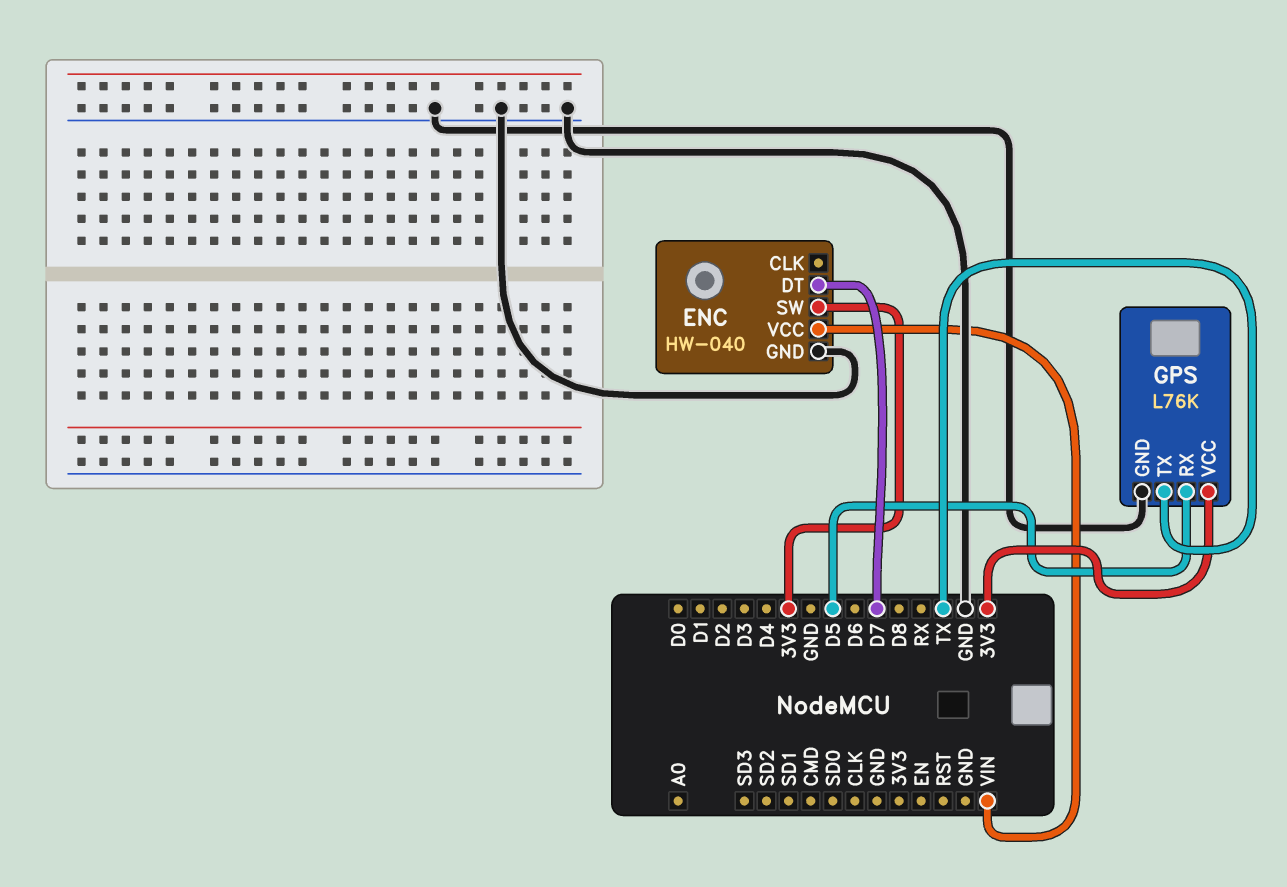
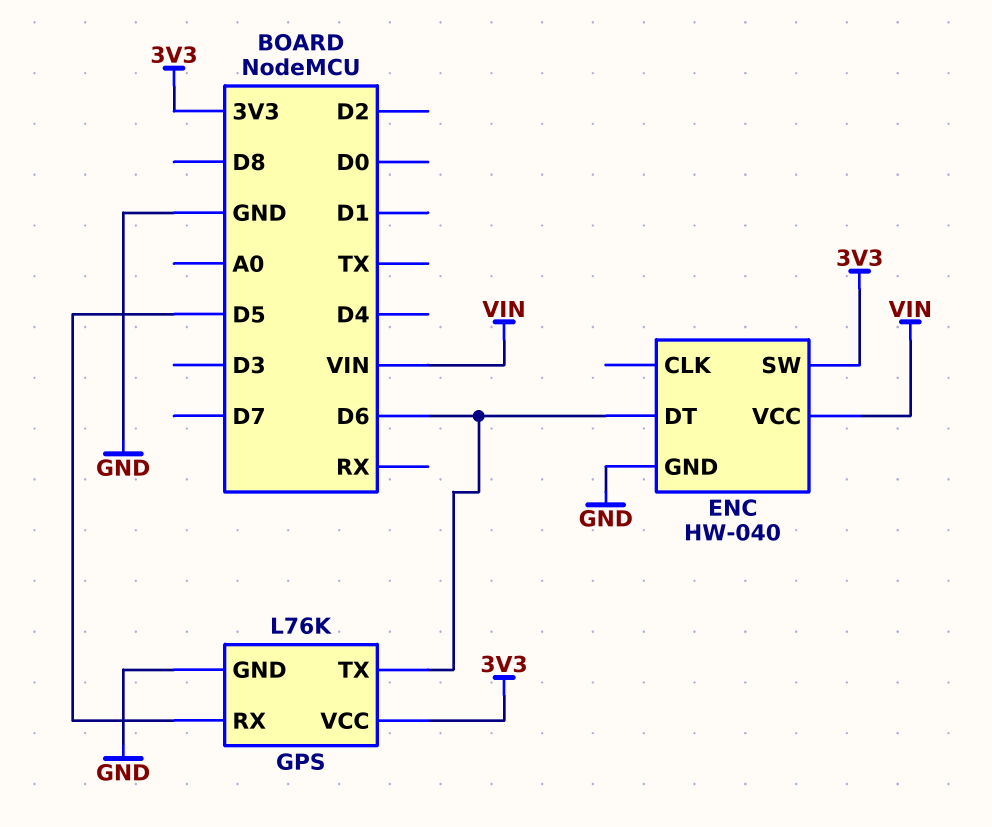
ENC pin DT: D7 -> D6
GPS pin TX: TX -> D6

